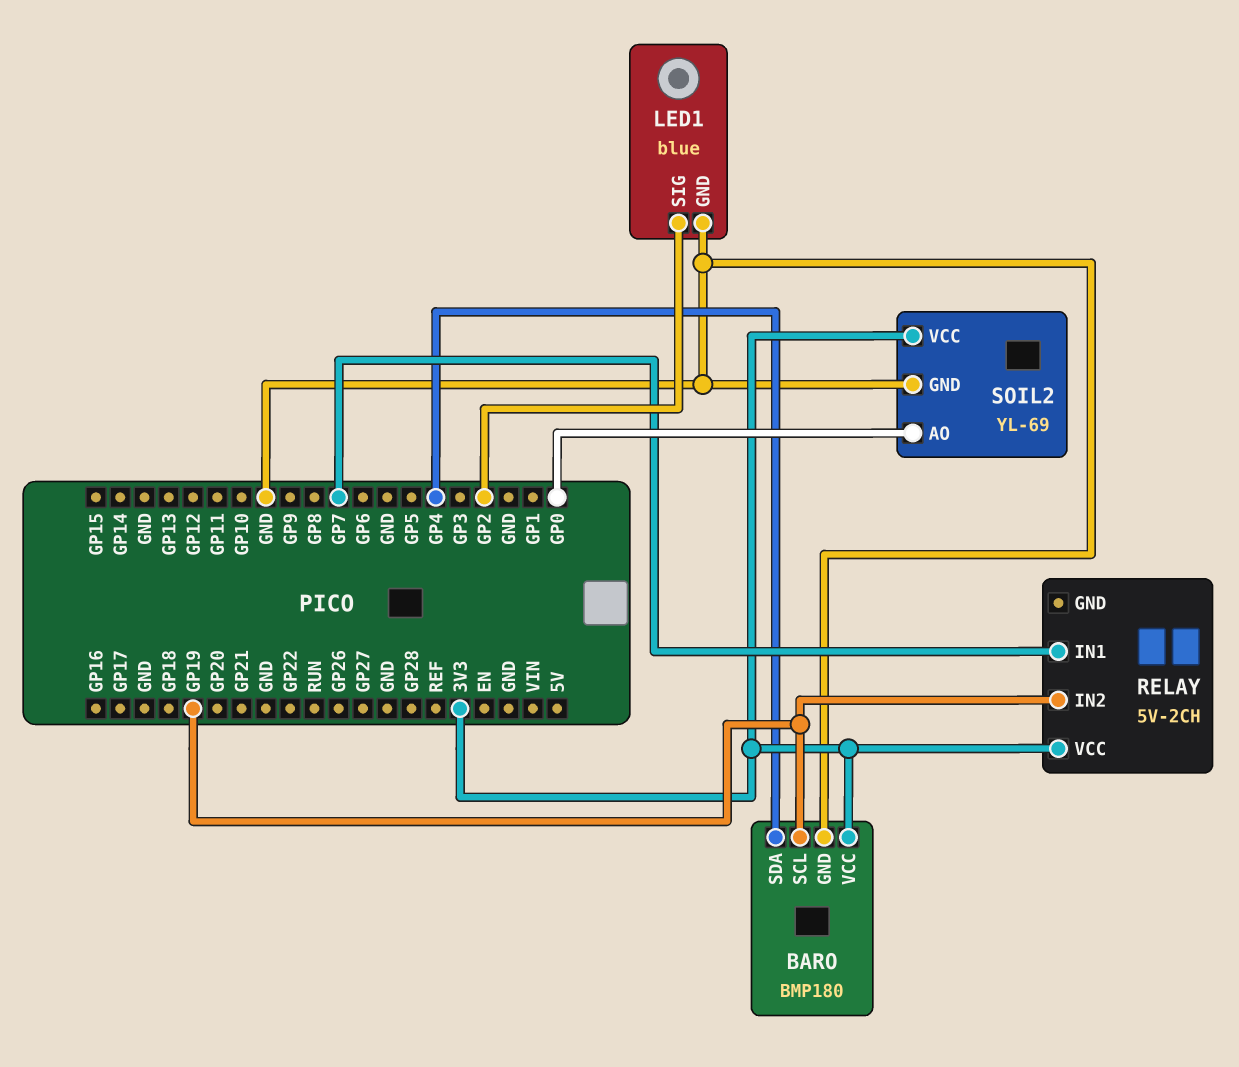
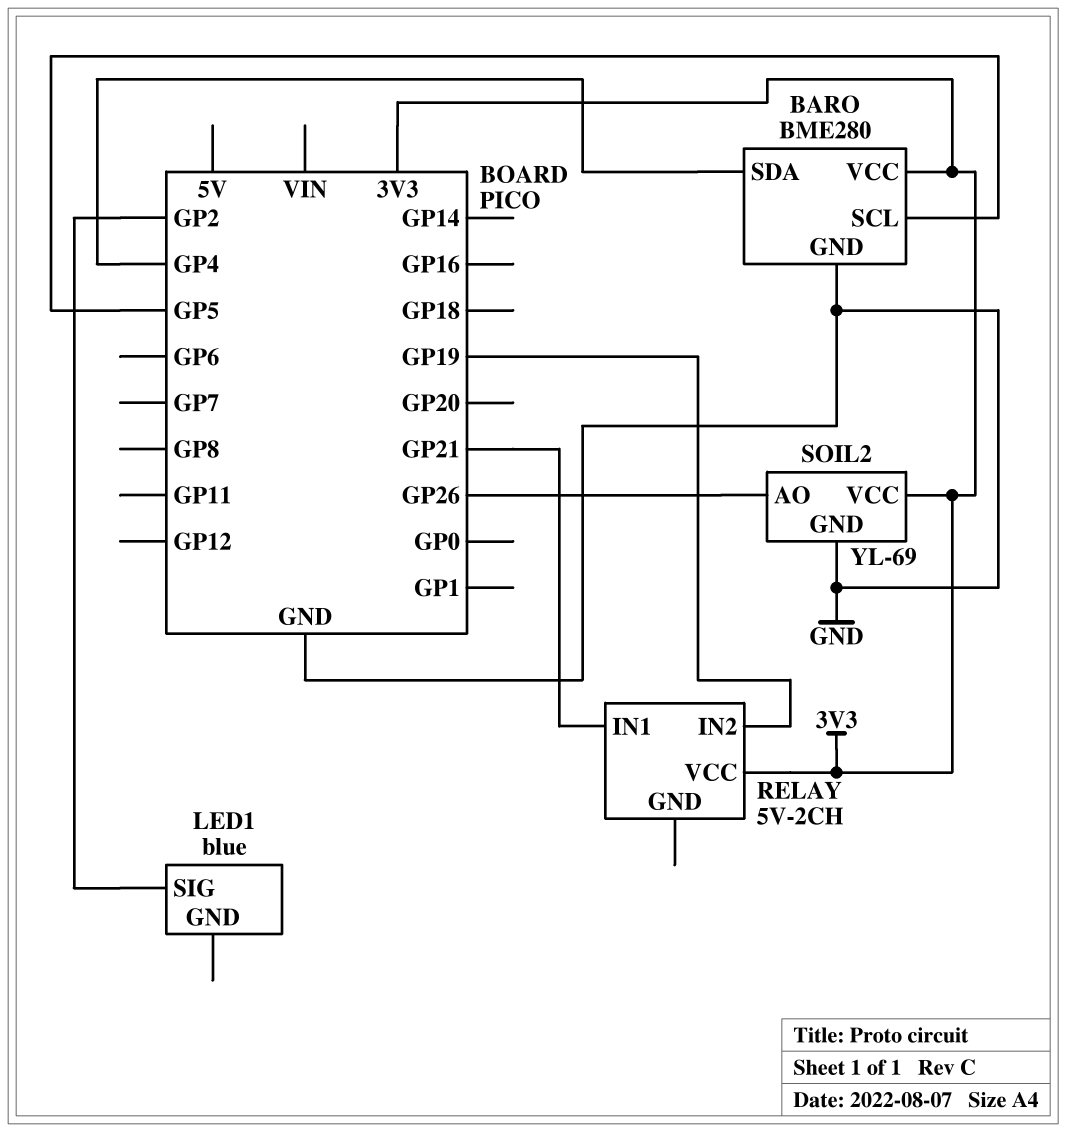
BARO: BMP180 -> BME280
BARO pin SCL: GP19 -> GP5
LED1 pin GND: GND -> none
RELAY pin IN1: GP7 -> GP21
SOIL2 pin AO: GP0 -> GP26

